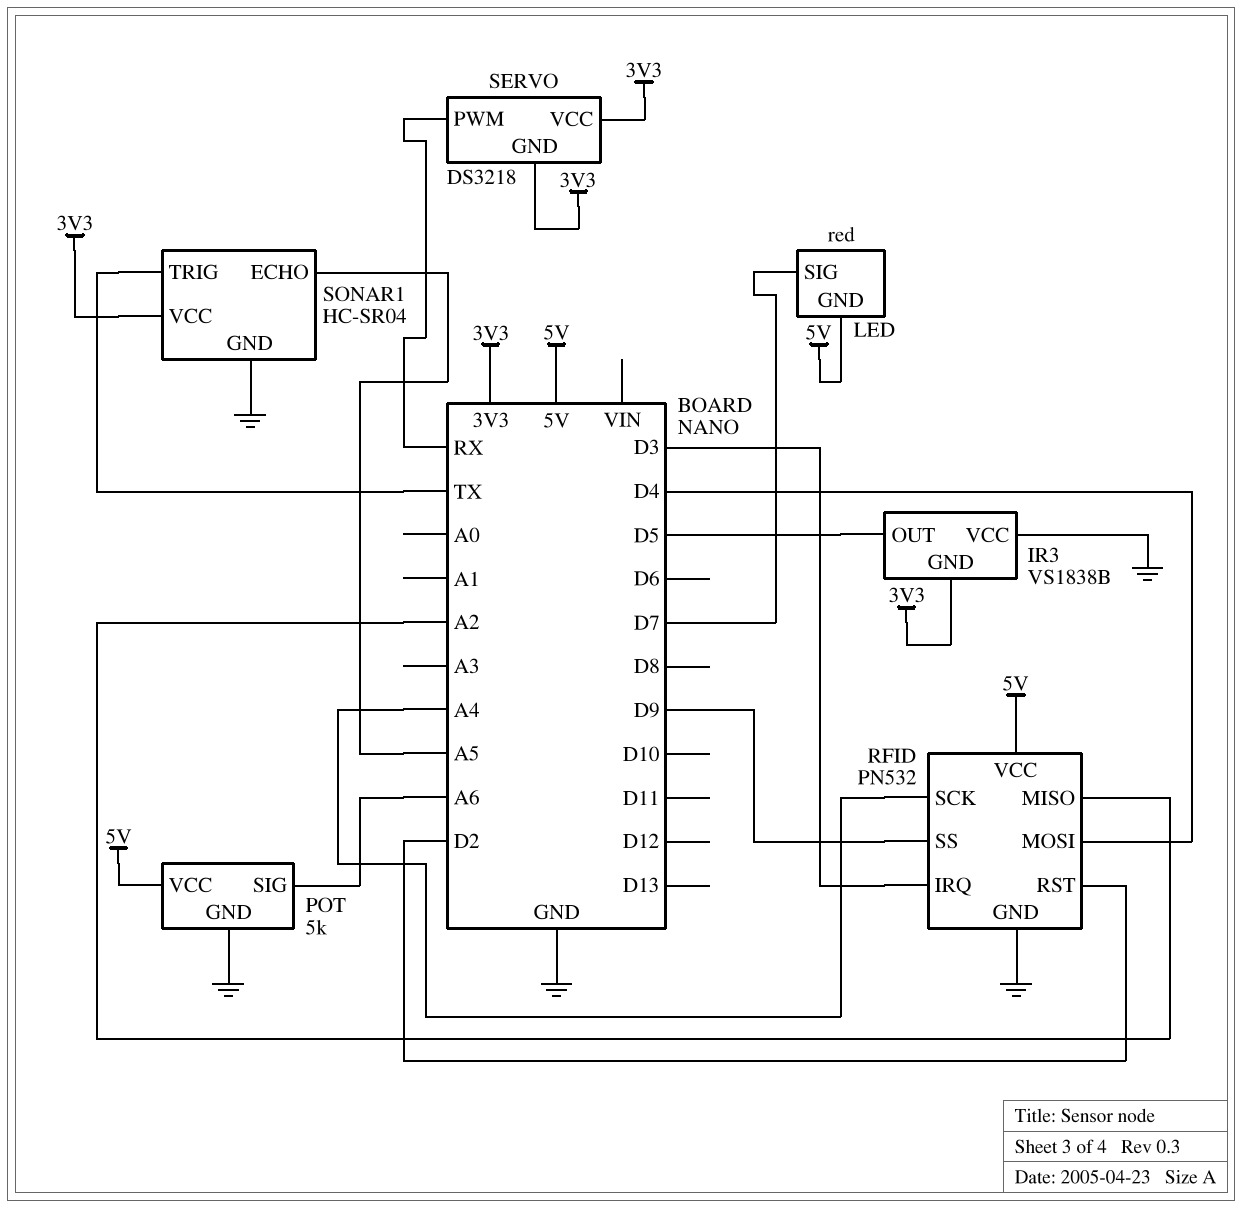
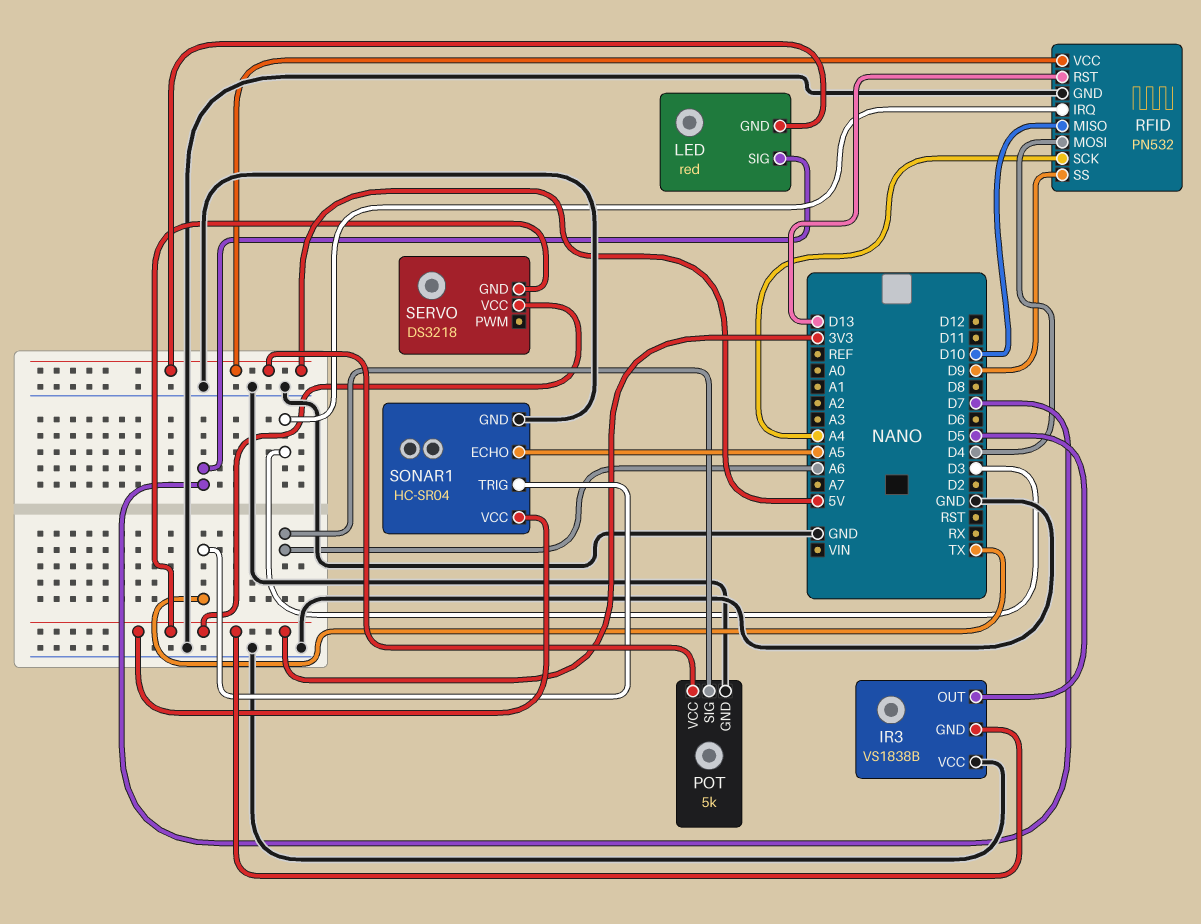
RFID pin MISO: A2 -> D10
RFID pin RST: D2 -> D13
SERVO pin PWM: RX -> none

